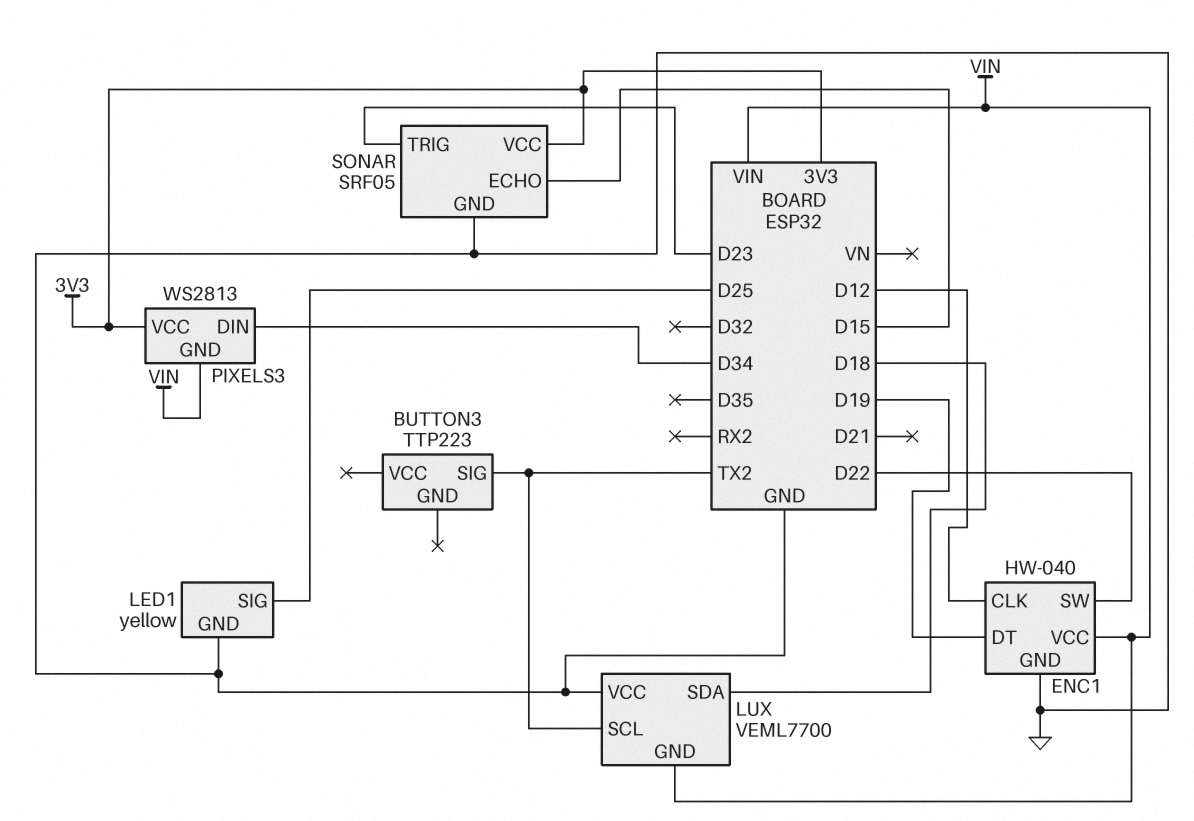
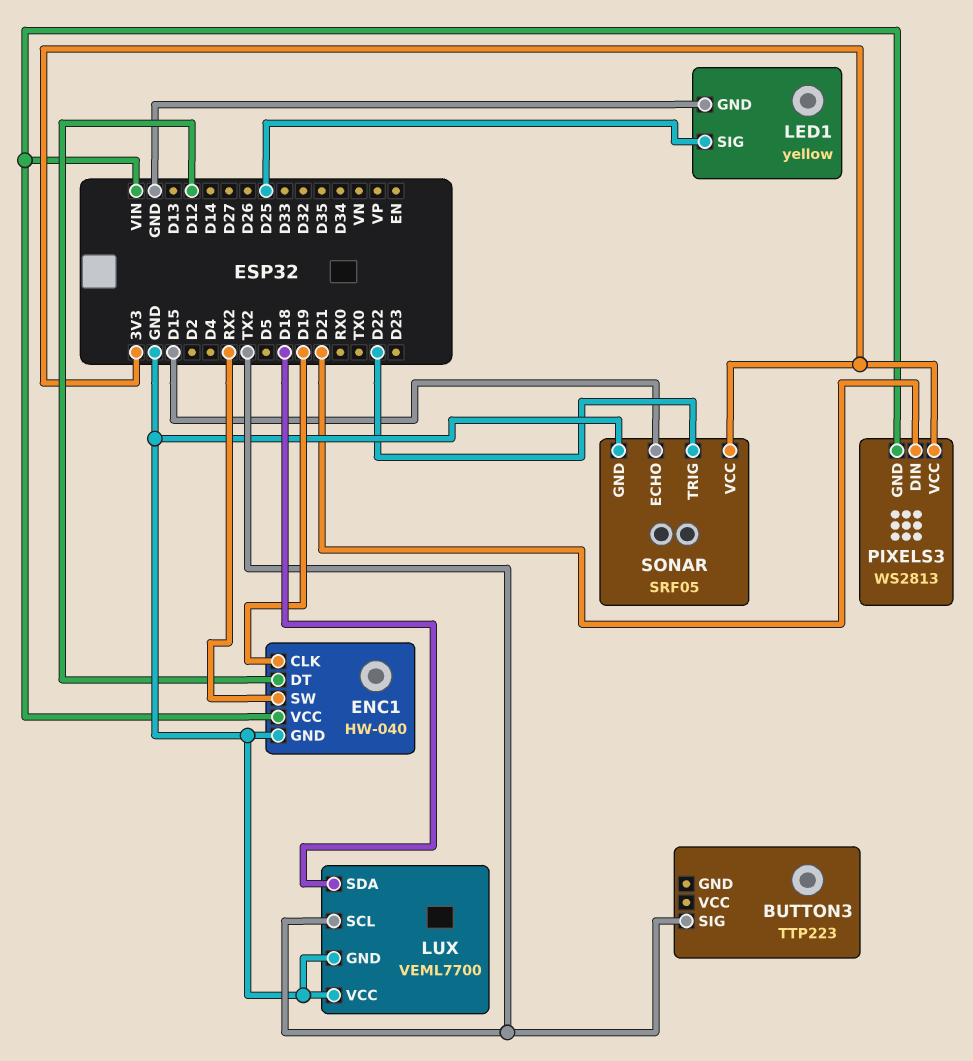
ENC1 pin CLK: D12 -> D19
ENC1 pin DT: D19 -> D12
ENC1 pin SW: D22 -> RX2
LUX pin GND: VIN -> GND
PIXELS3 pin DIN: D34 -> D21
SONAR pin TRIG: D23 -> D22

